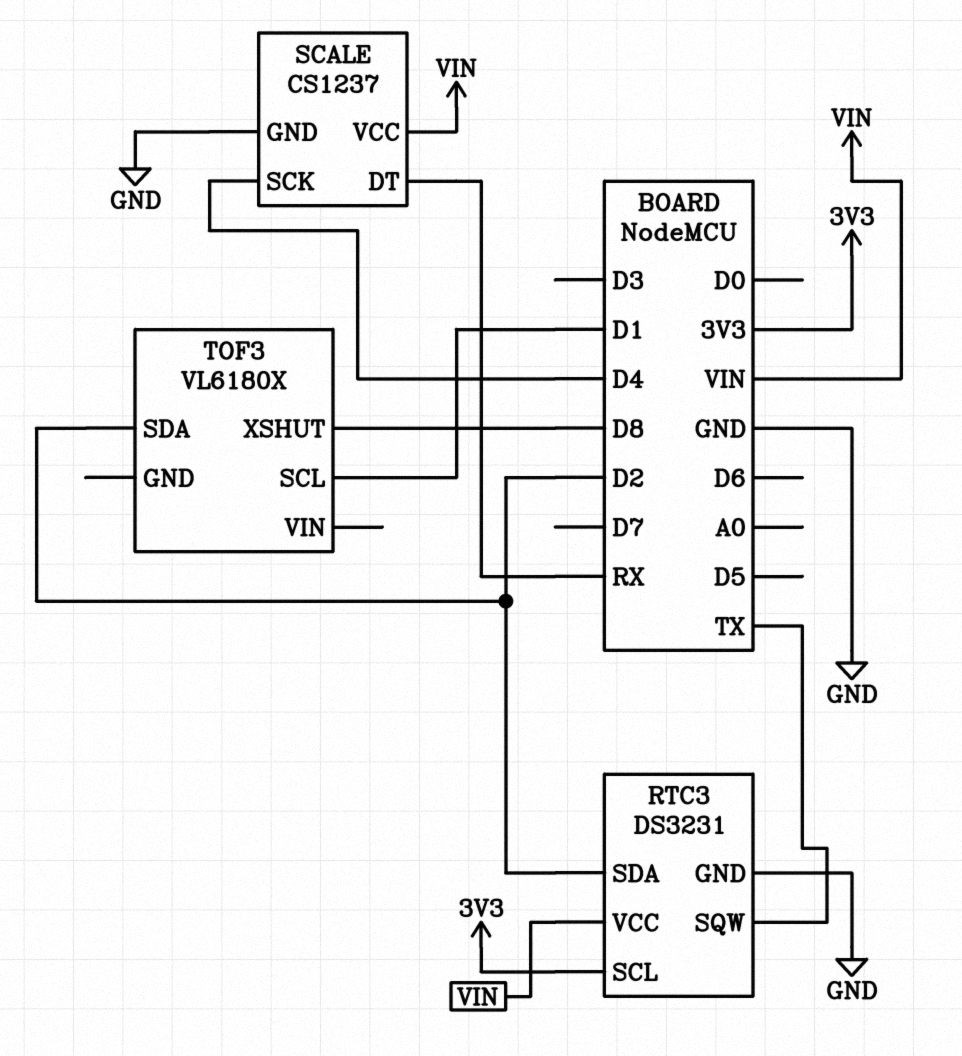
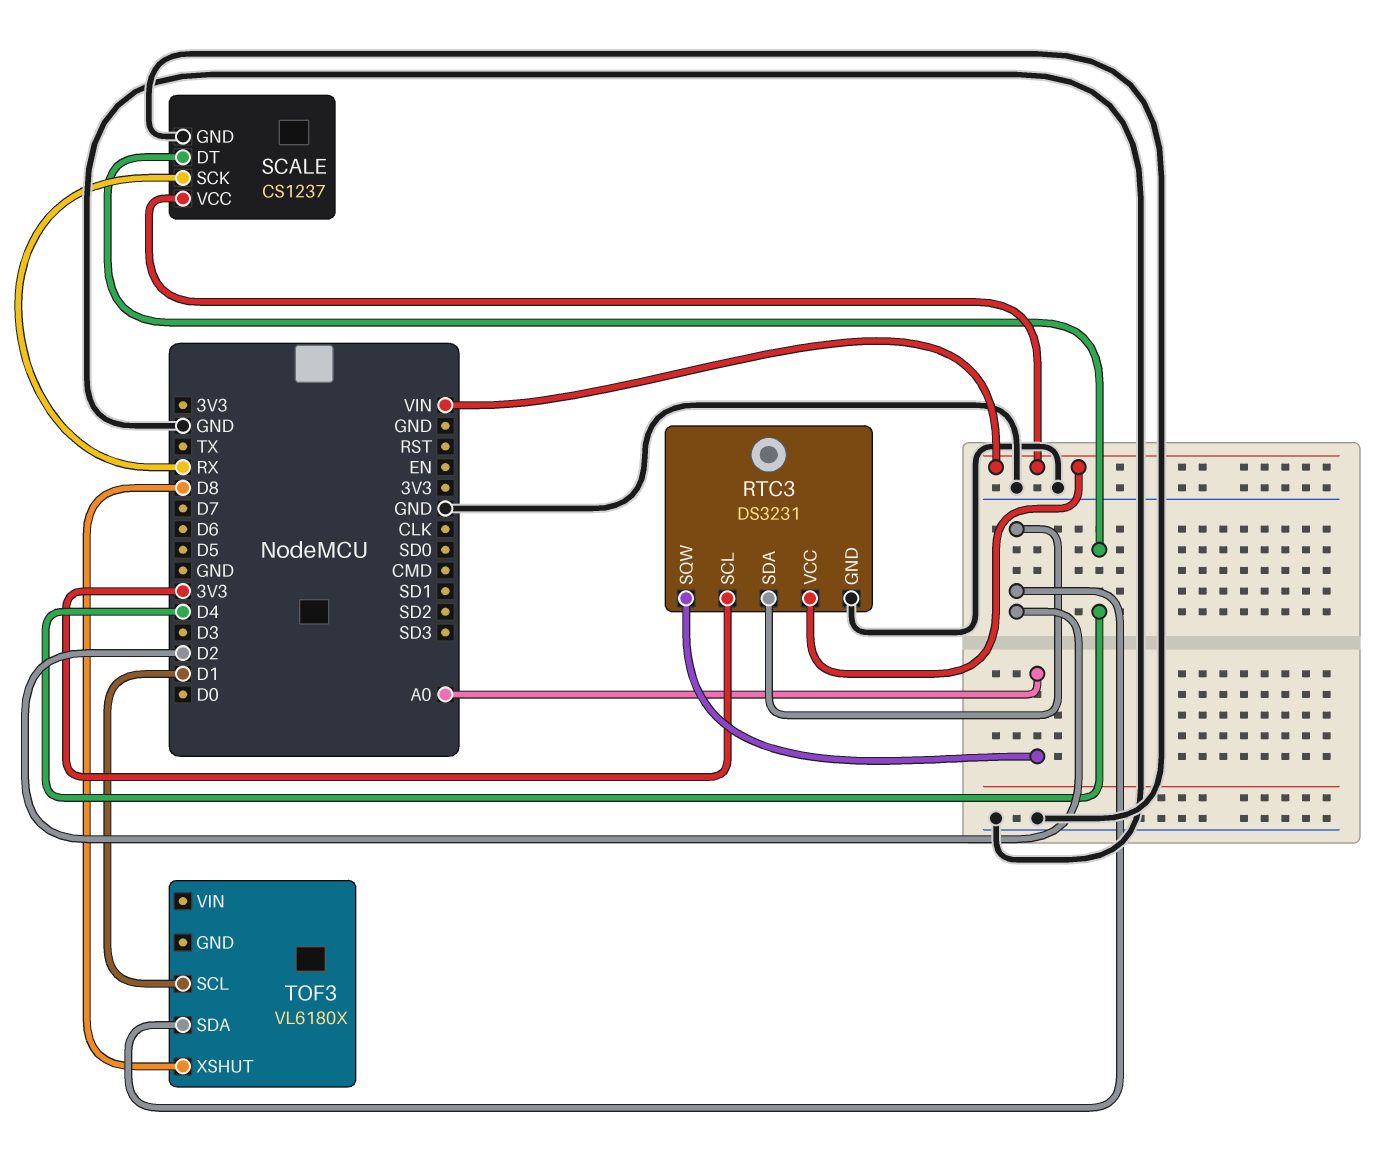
RTC3 pin SQW: TX -> A0
SCALE pin DT: RX -> D4
SCALE pin SCK: D4 -> RX

